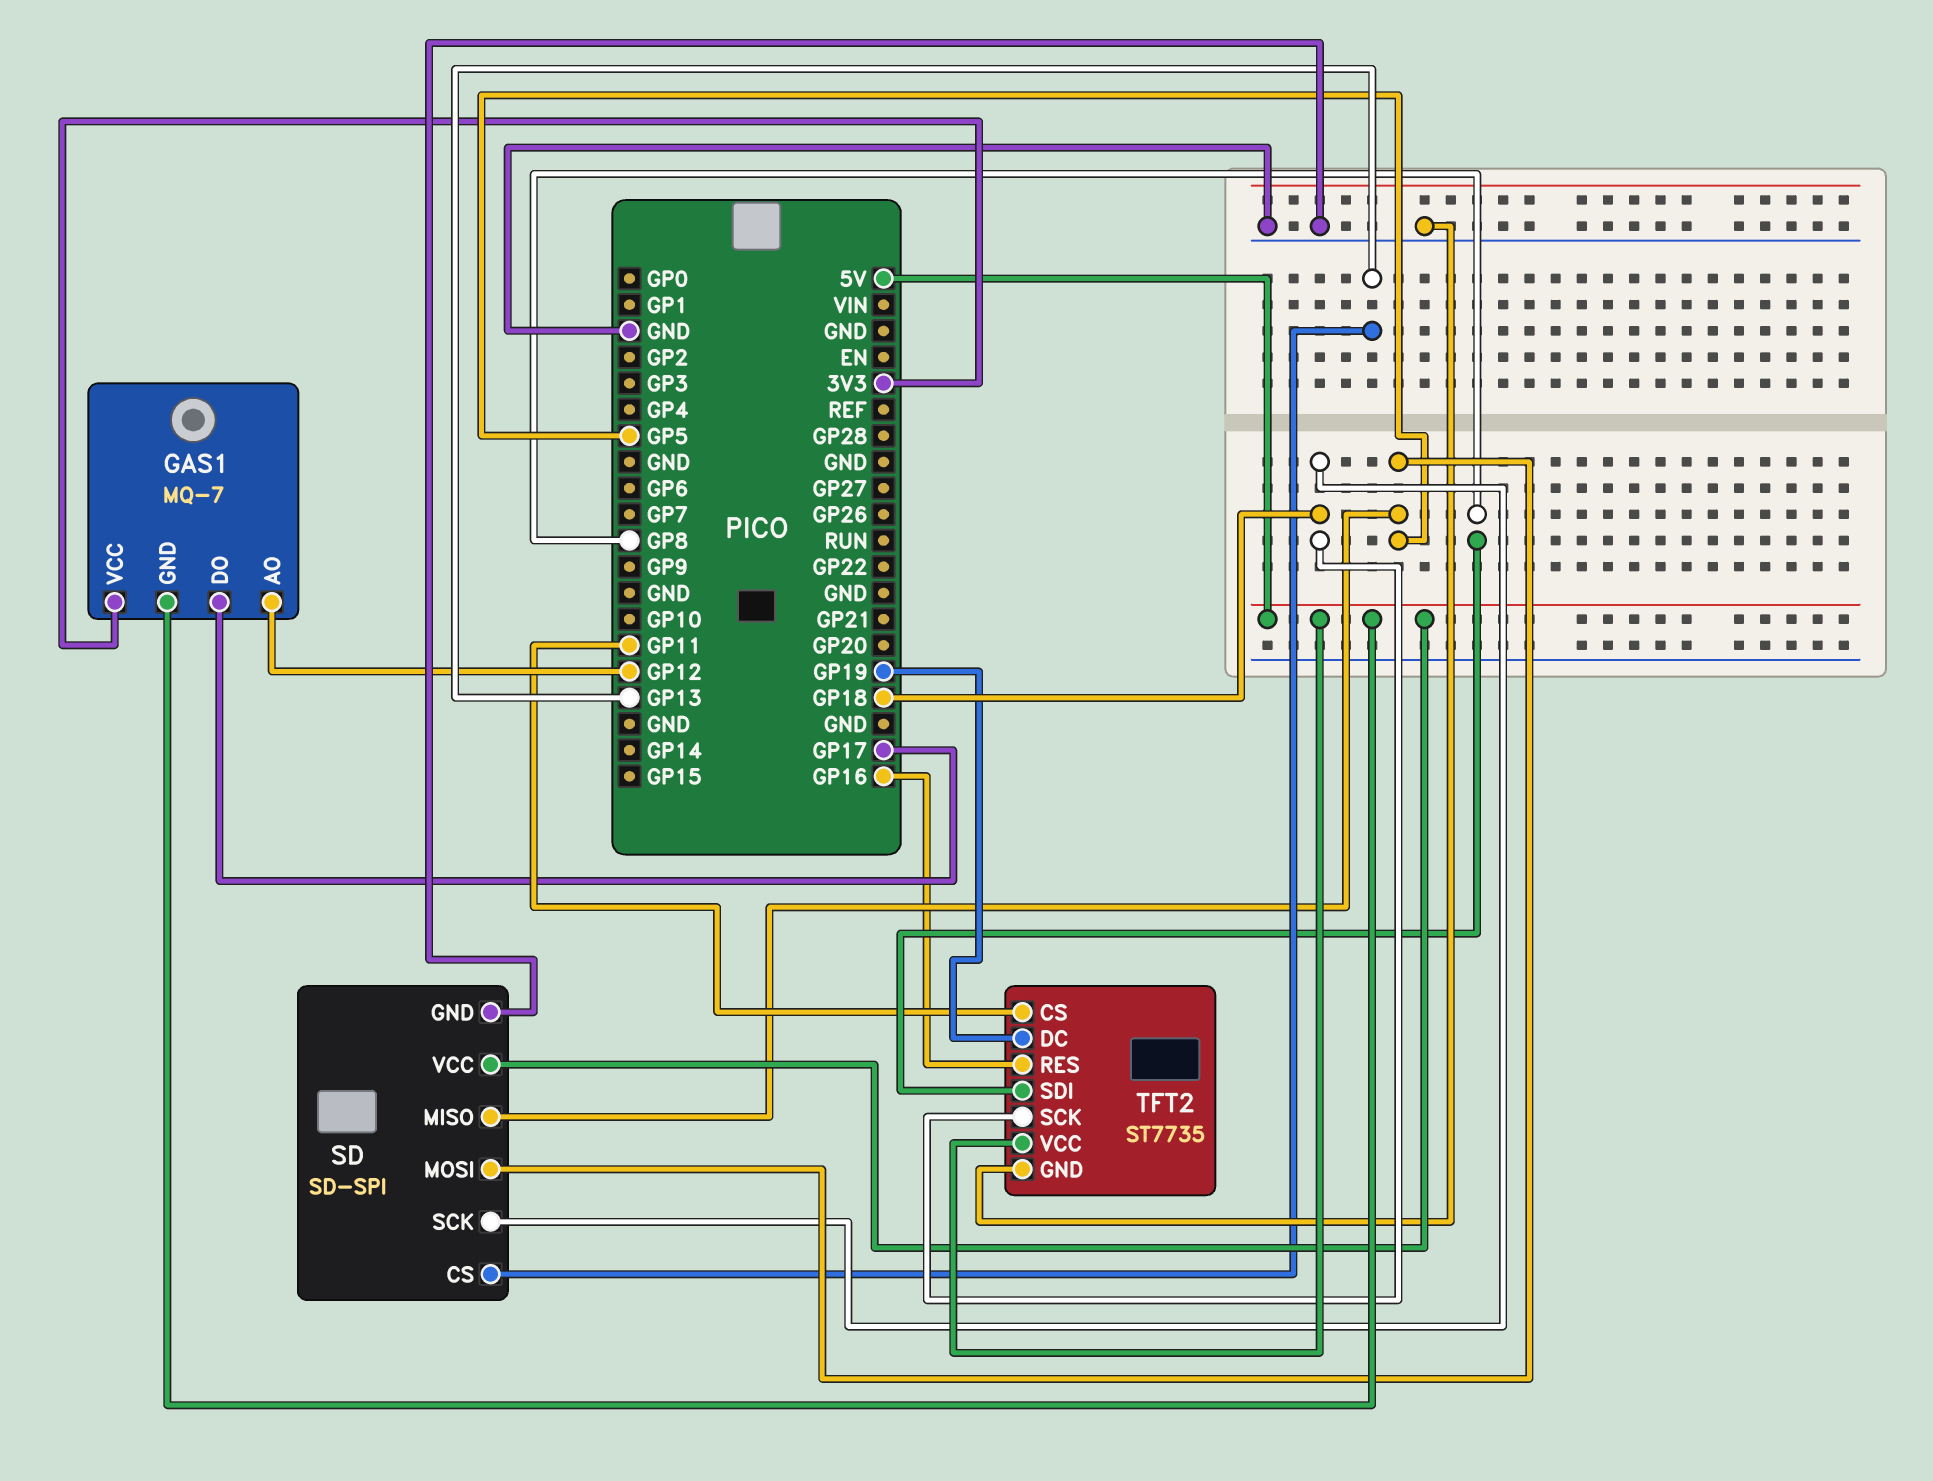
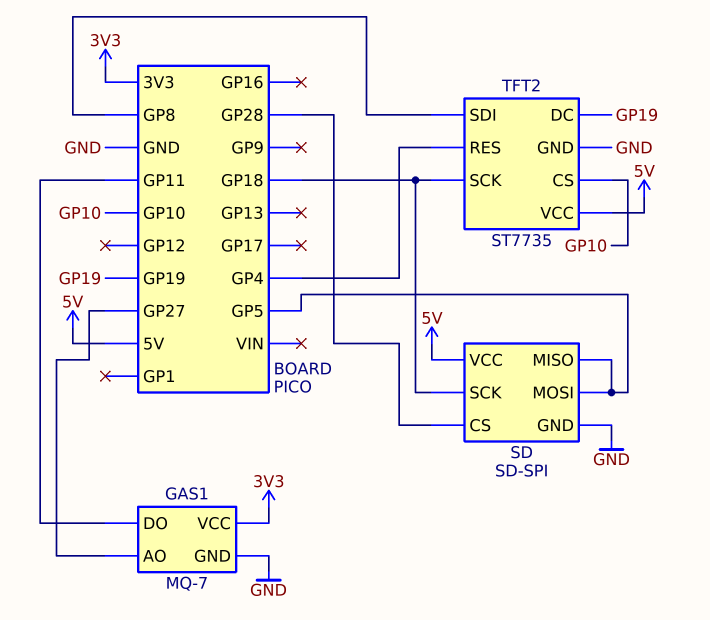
GAS1 pin AO: GP12 -> GP27
GAS1 pin DO: GP17 -> GP11
GAS1 pin GND: 5V -> GND
SD pin CS: GP13 -> GP28
TFT2 pin CS: GP11 -> GP10
TFT2 pin RES: GP16 -> GP4

